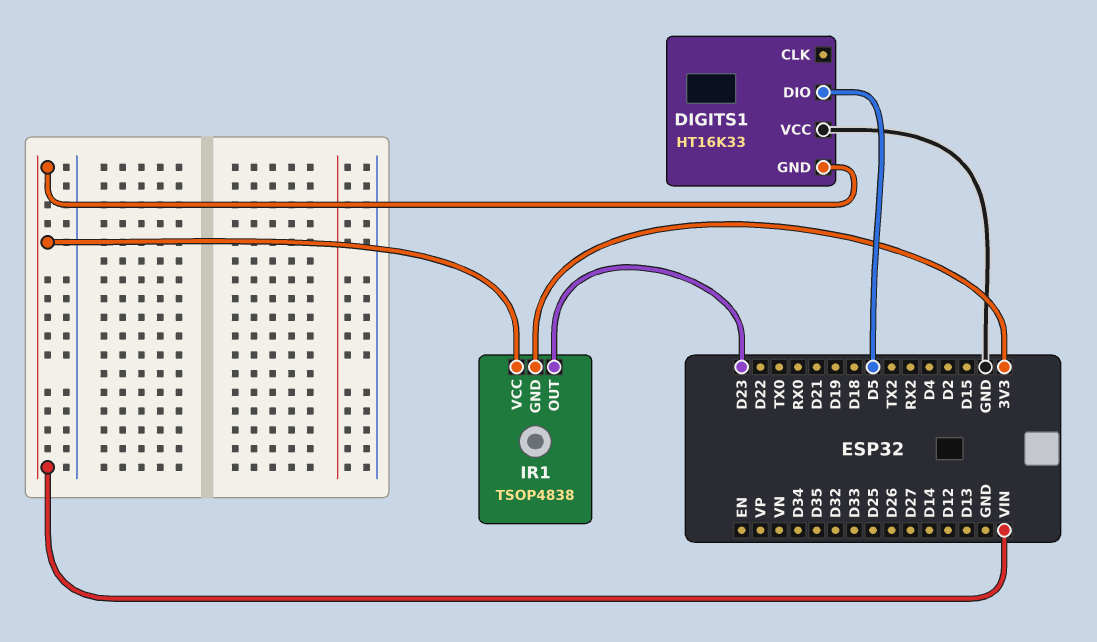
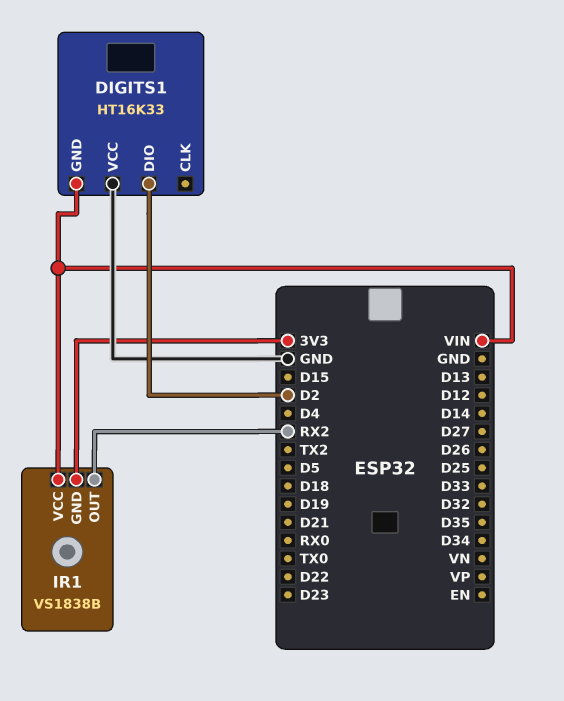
DIGITS1 pin DIO: D5 -> D2
IR1: TSOP4838 -> VS1838B
IR1 pin OUT: D23 -> RX2

